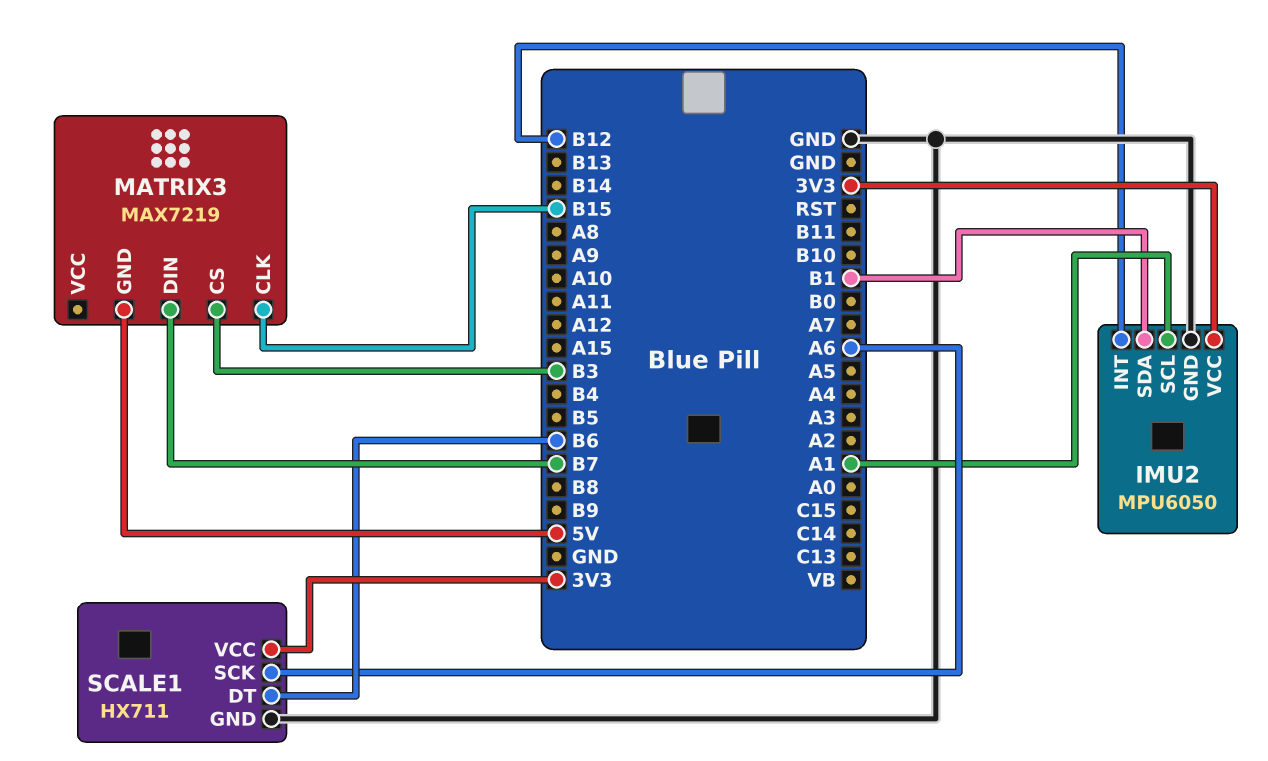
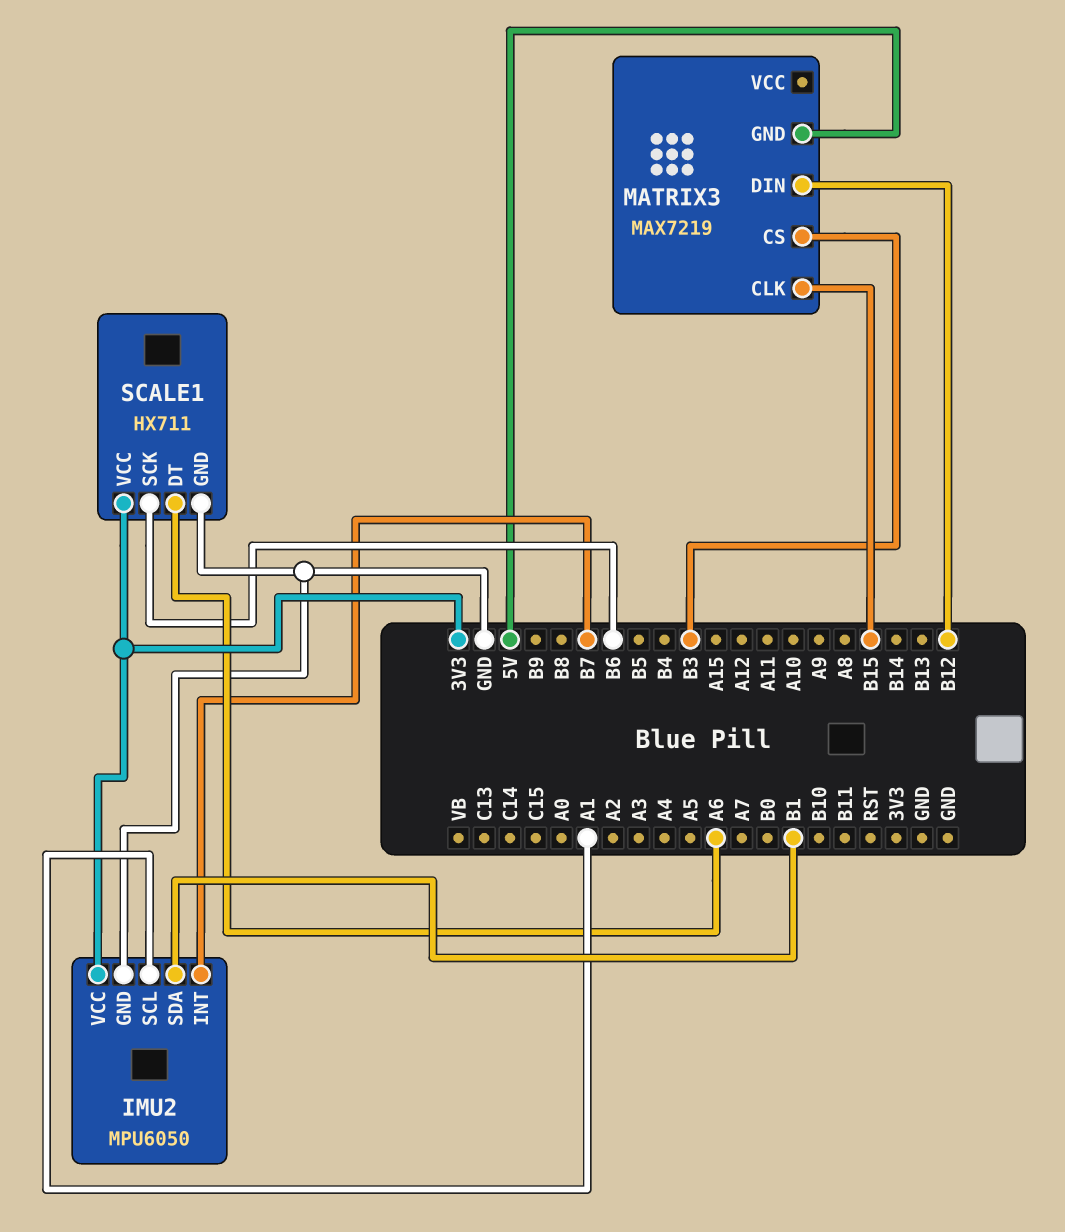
IMU2 pin INT: B12 -> B7
MATRIX3 pin DIN: B7 -> B12
SCALE1 pin DT: B6 -> A6
SCALE1 pin SCK: A6 -> B6

